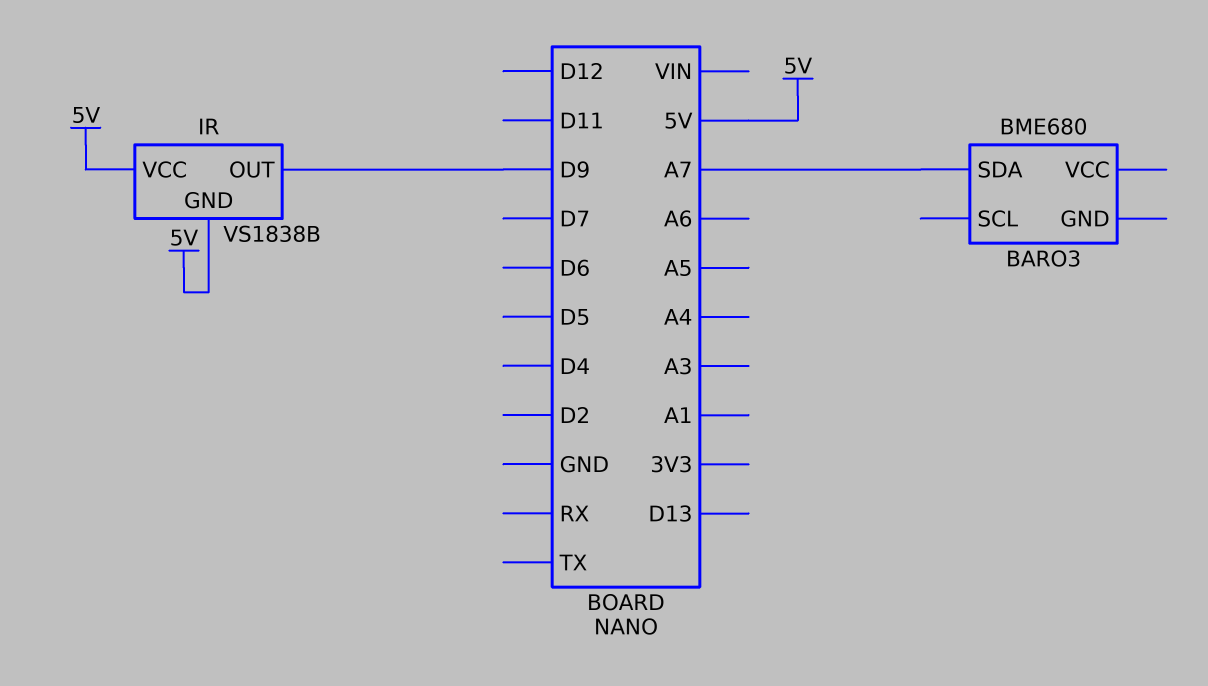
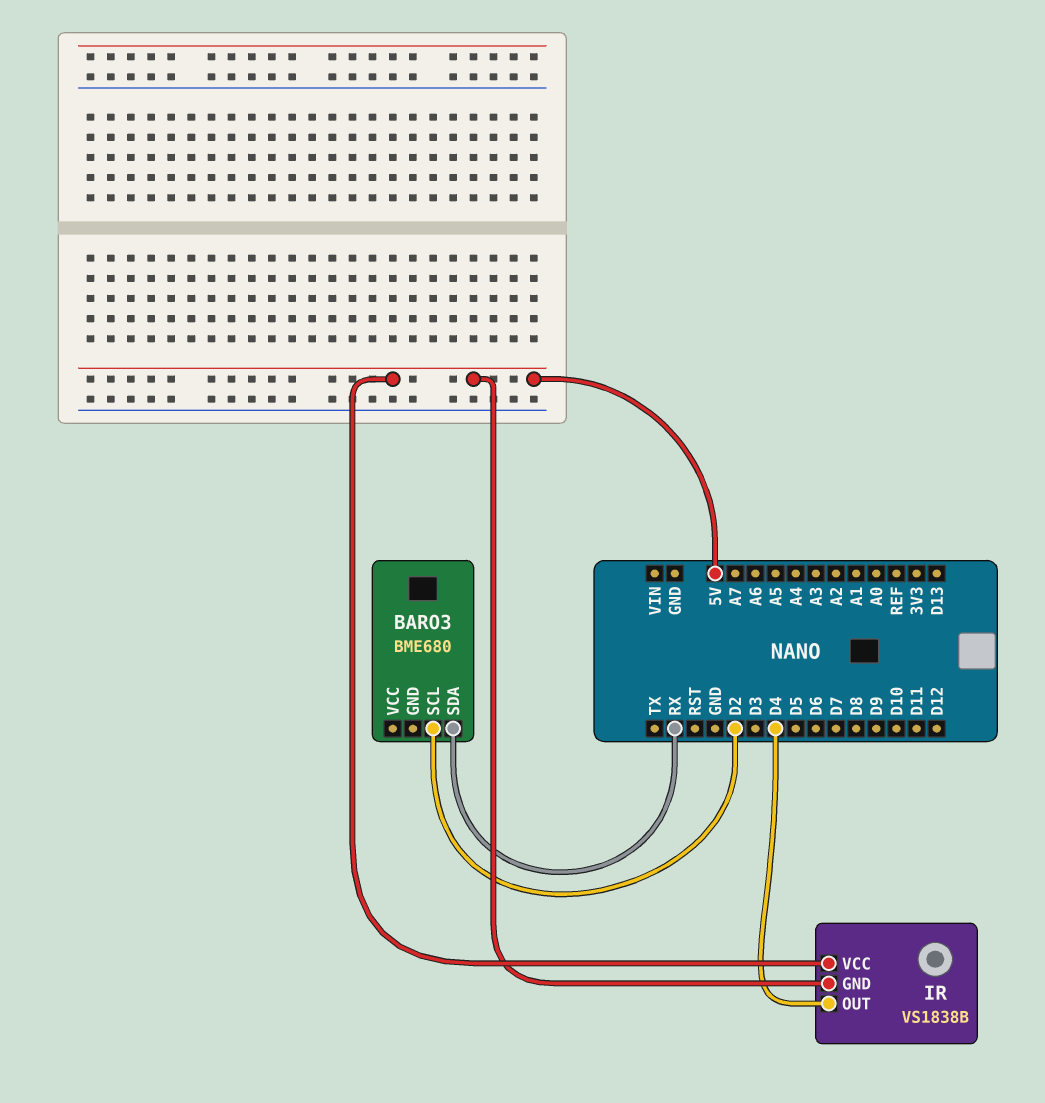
BARO3 pin SCL: none -> D2
BARO3 pin SDA: A7 -> RX
IR pin OUT: D9 -> D4

